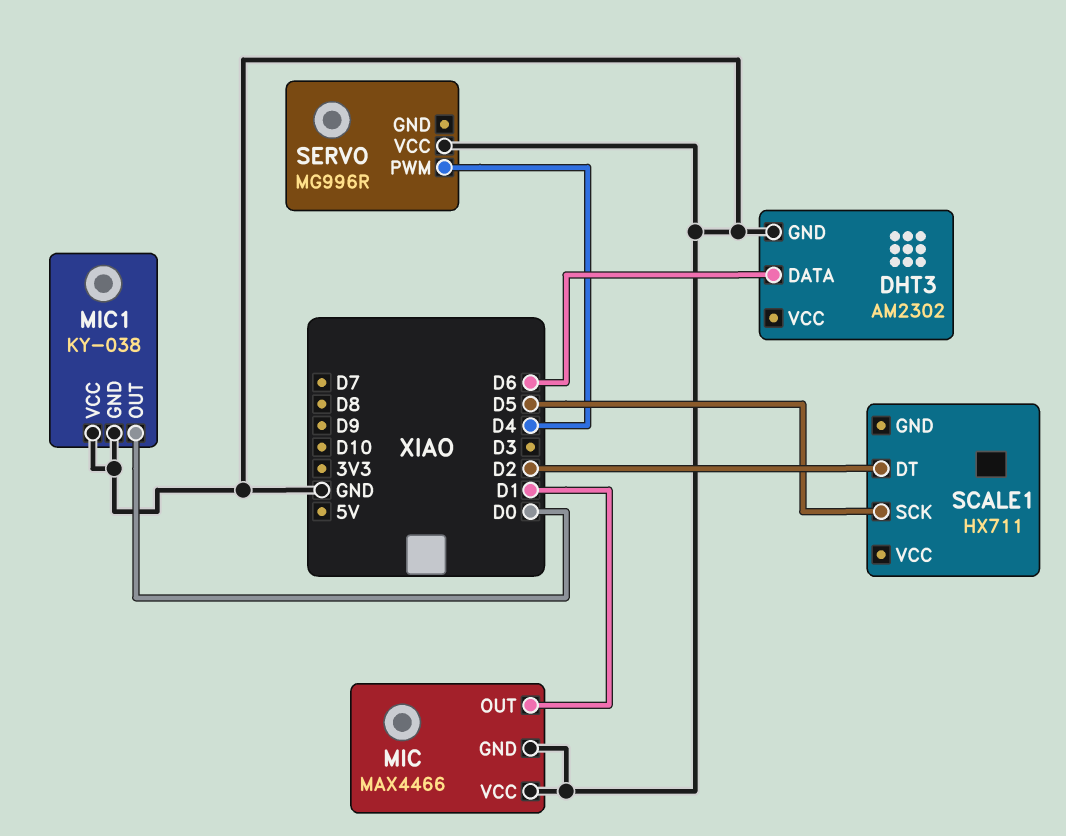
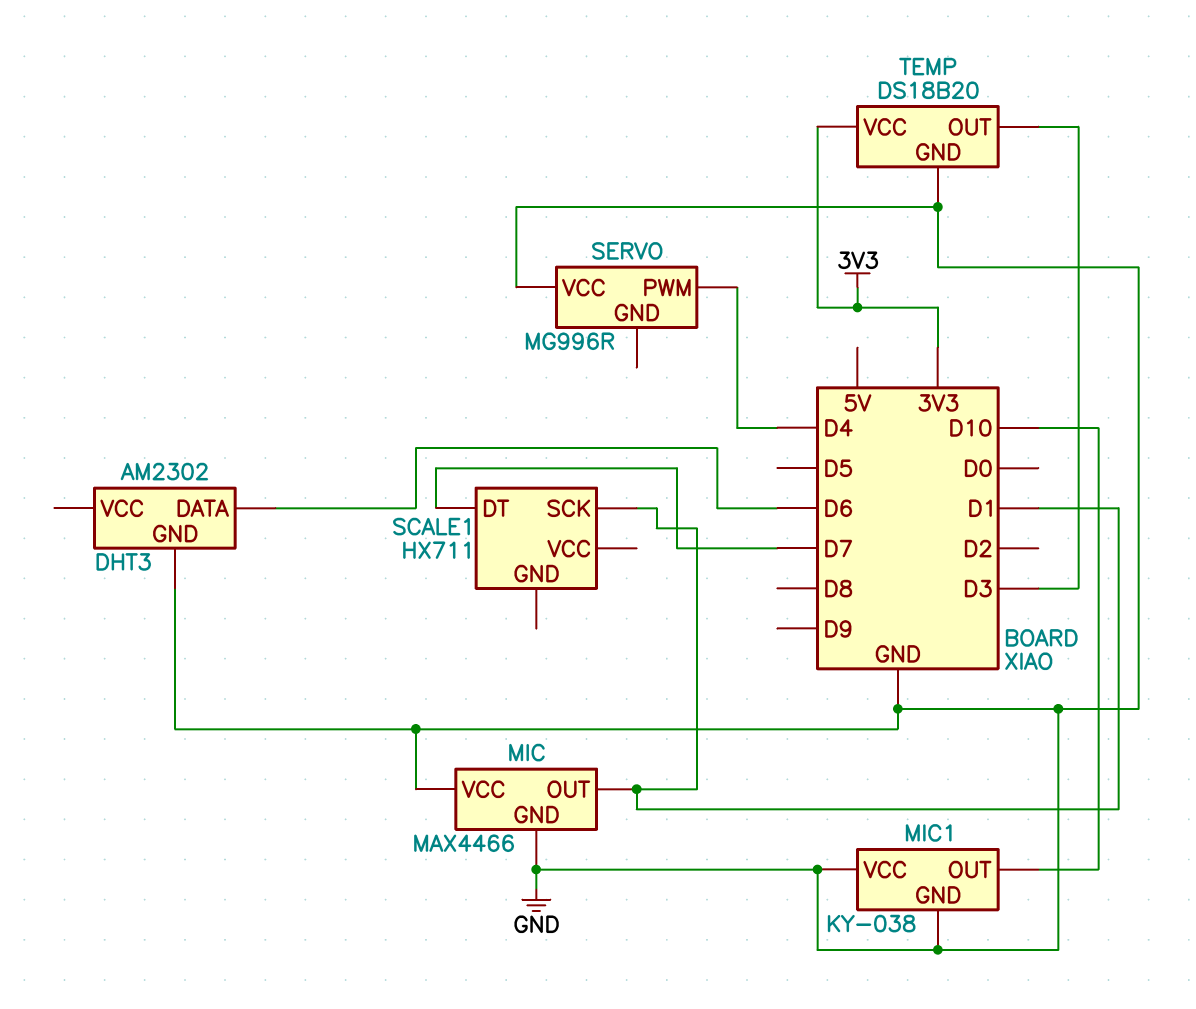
MIC1 pin OUT: D0 -> D10
SCALE1 pin DT: D2 -> D7
SCALE1 pin SCK: D5 -> D1
TEMP: none -> DS18B20
TEMP pin GND: none -> GND
TEMP pin OUT: none -> D3
TEMP pin VCC: none -> 3V3

